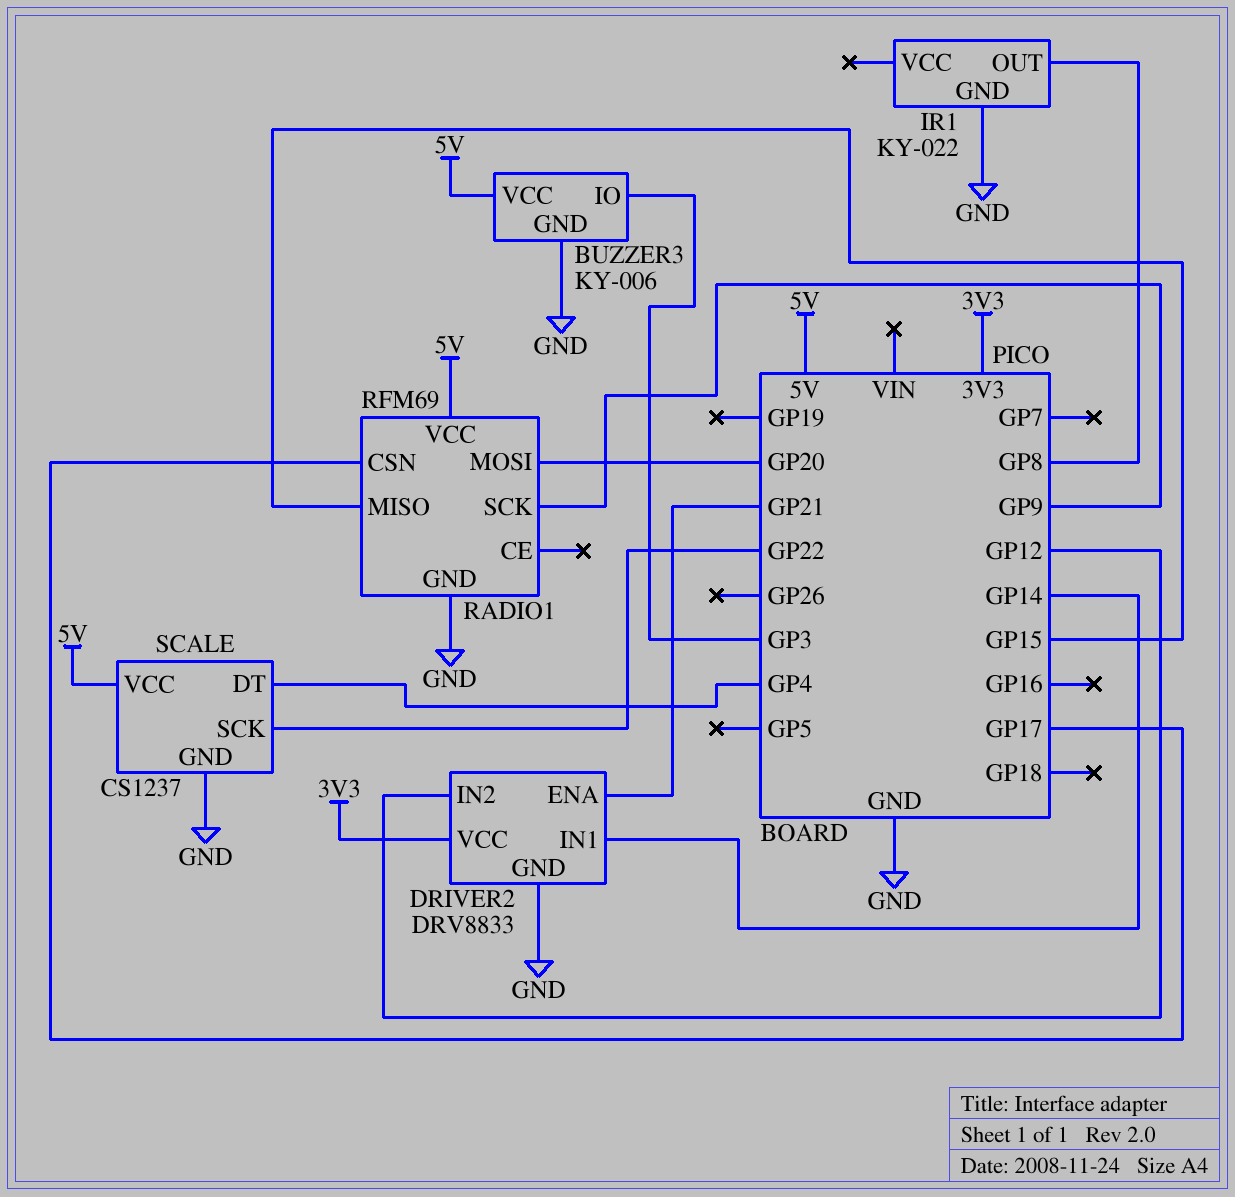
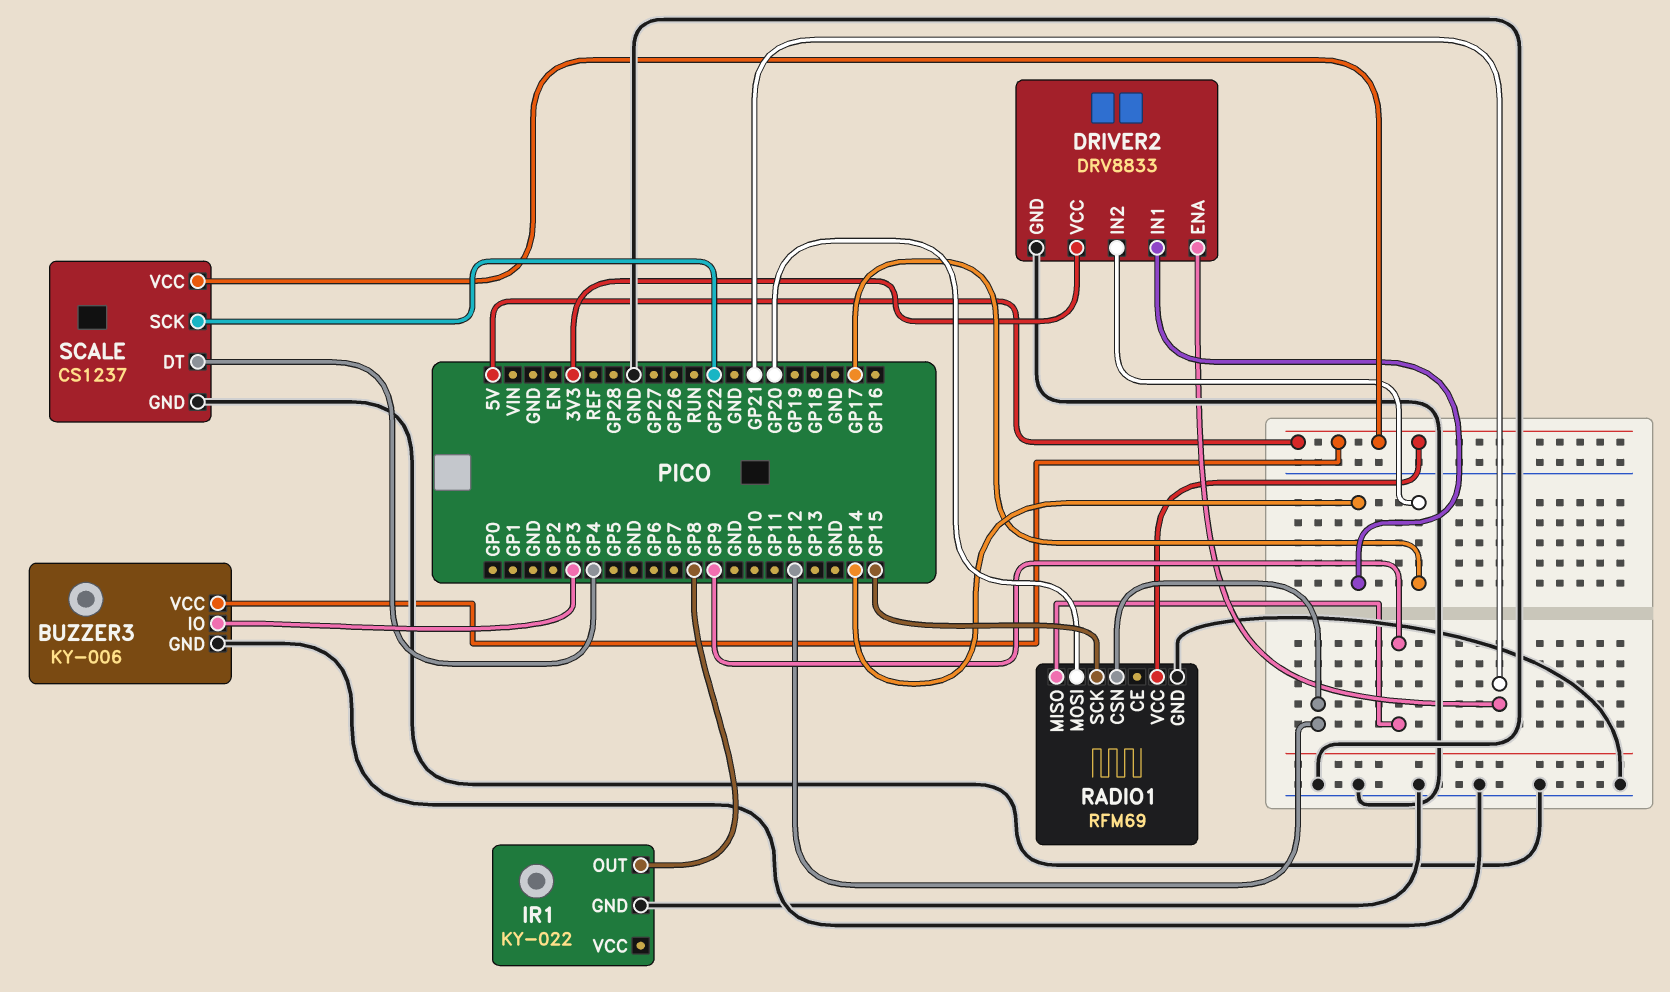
DRIVER2 pin IN2: GP12 -> GP17
RADIO1 pin CSN: GP17 -> GP12
RADIO1 pin MISO: GP15 -> GP9
RADIO1 pin SCK: GP9 -> GP15

